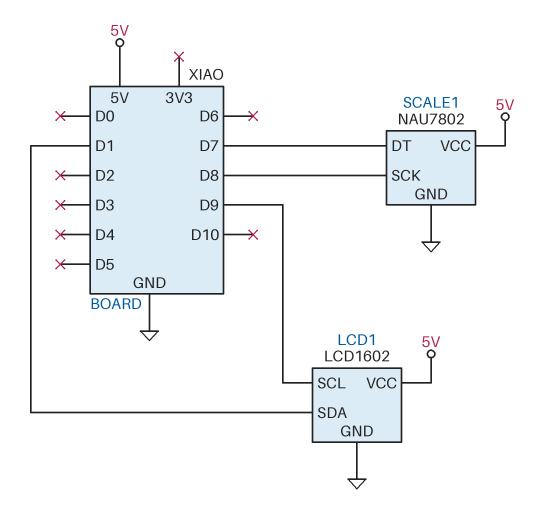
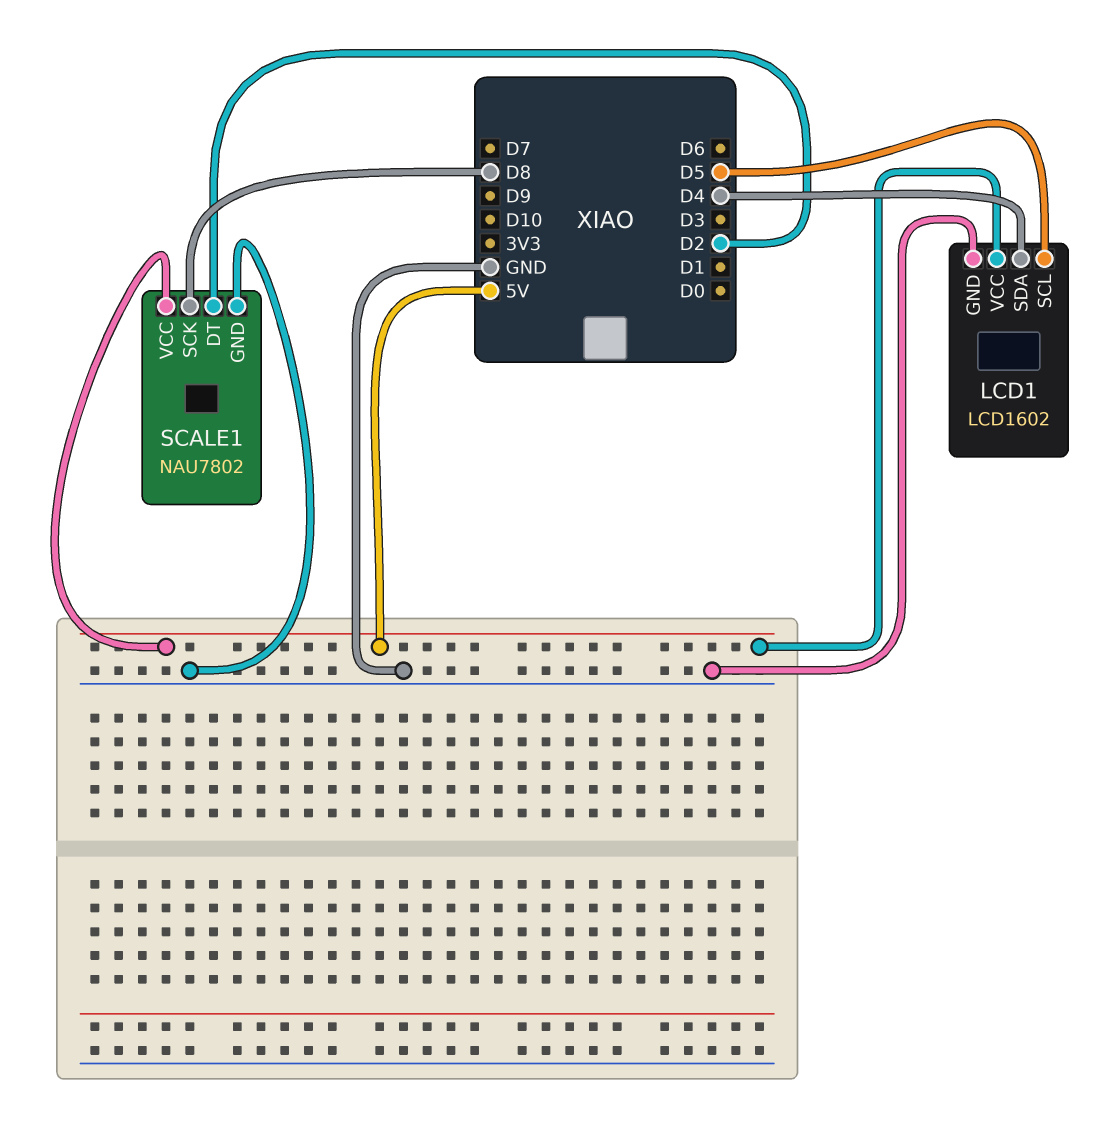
LCD1 pin SCL: D9 -> D5
LCD1 pin SDA: D1 -> D4
SCALE1 pin DT: D7 -> D2

